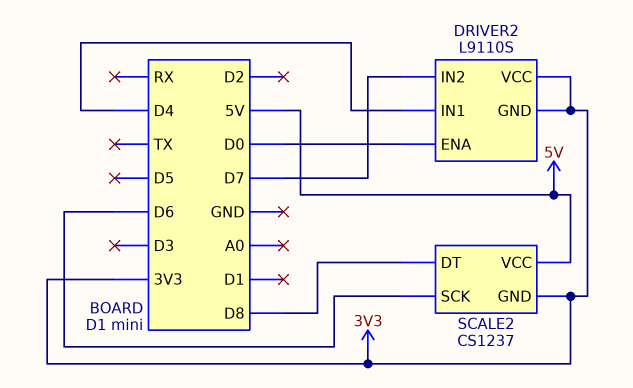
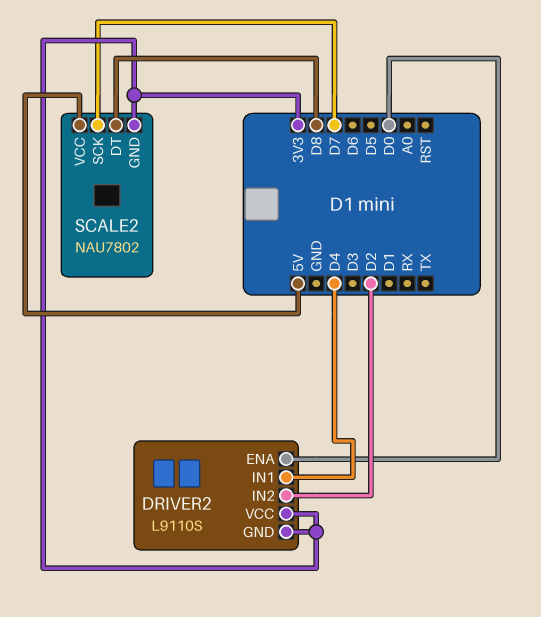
DRIVER2 pin IN2: D7 -> D2
SCALE2: CS1237 -> NAU7802
SCALE2 pin SCK: D6 -> D7

